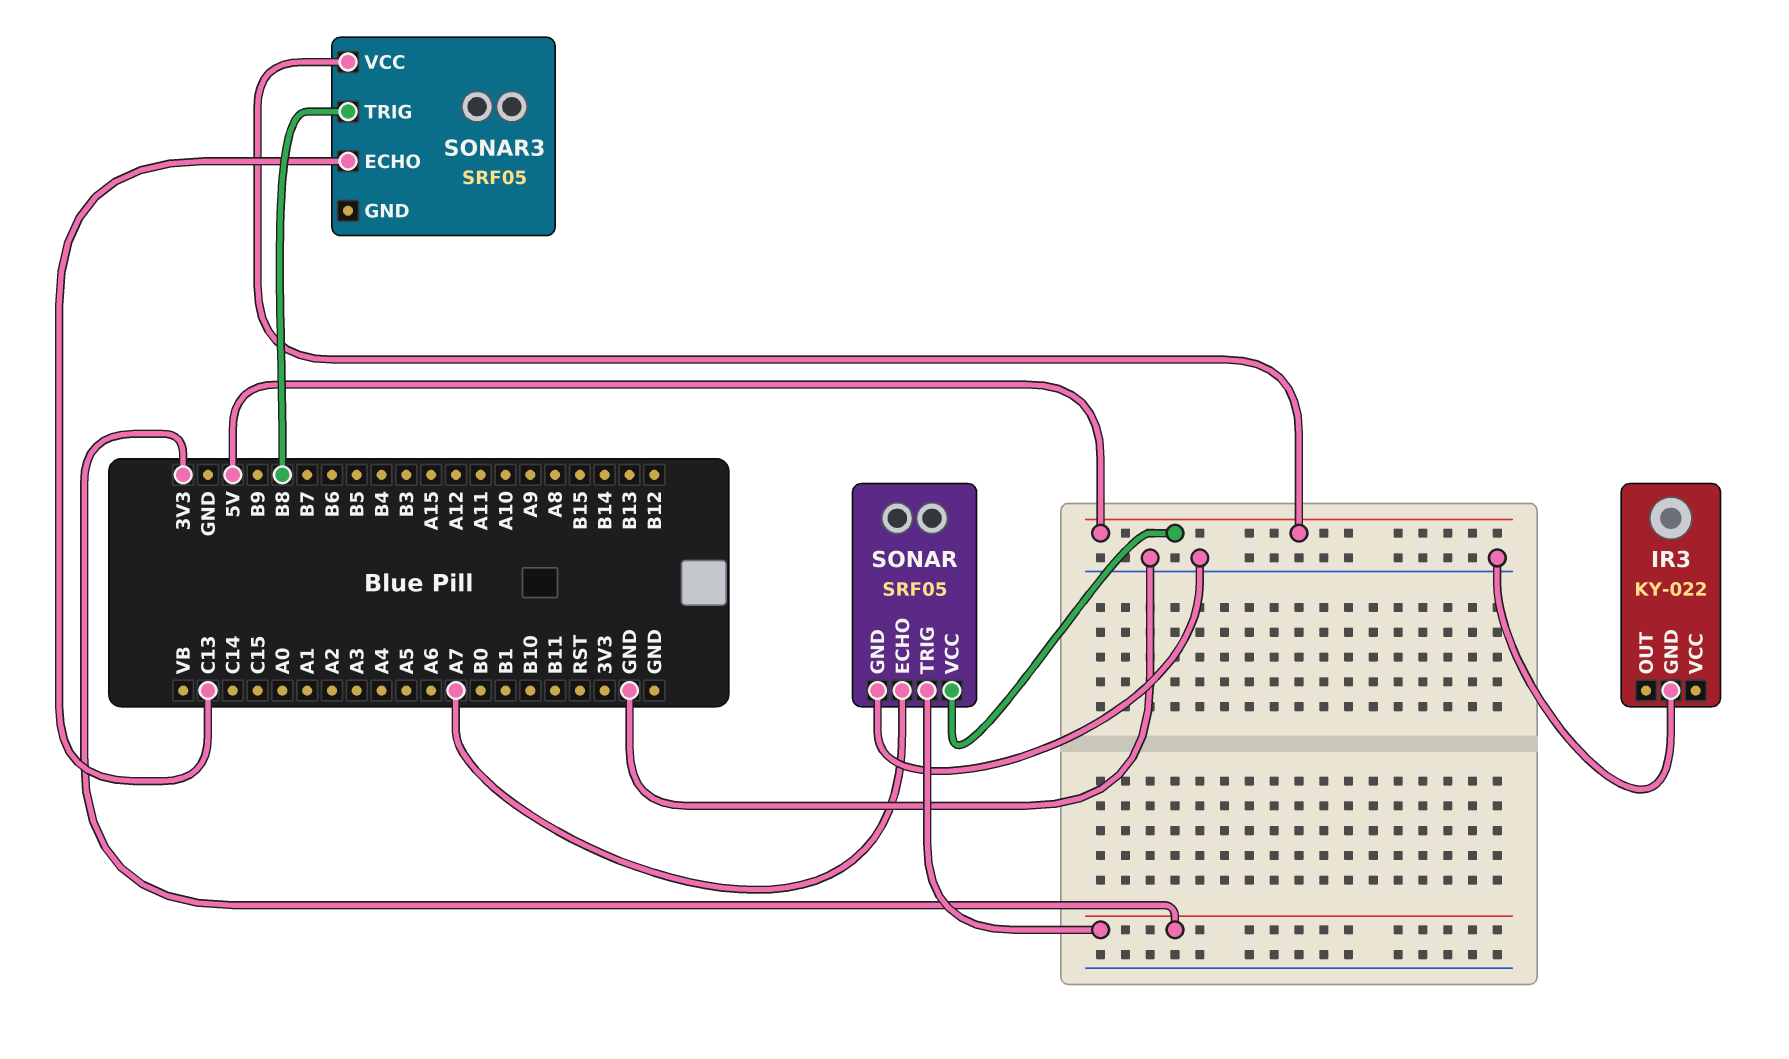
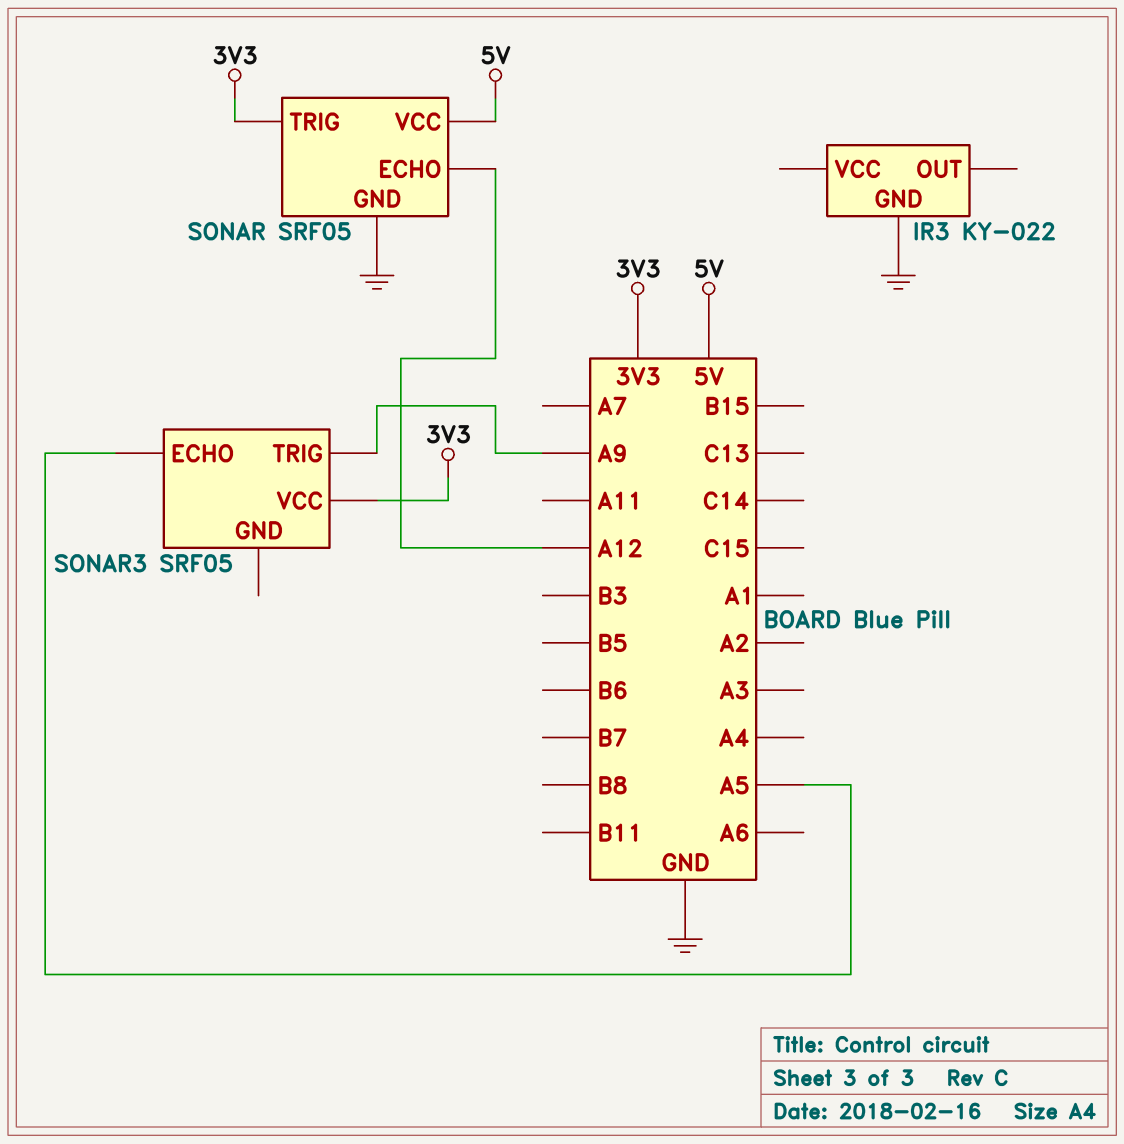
SONAR pin ECHO: A7 -> A12
SONAR3 pin ECHO: C13 -> A5
SONAR3 pin TRIG: B8 -> A9
SONAR3 pin VCC: 5V -> 3V3

